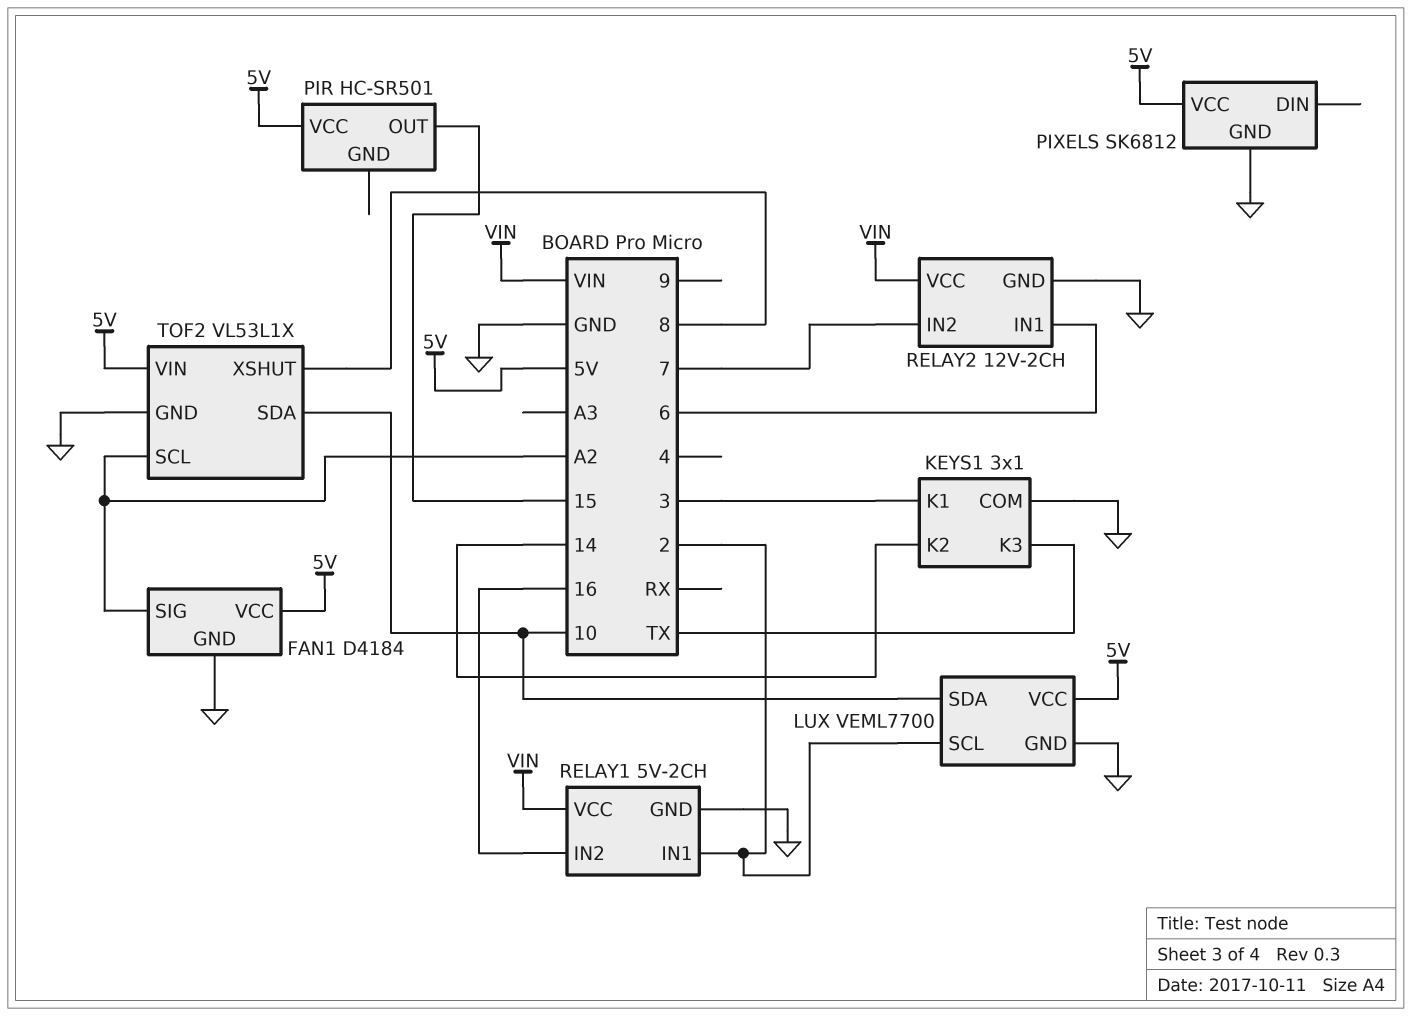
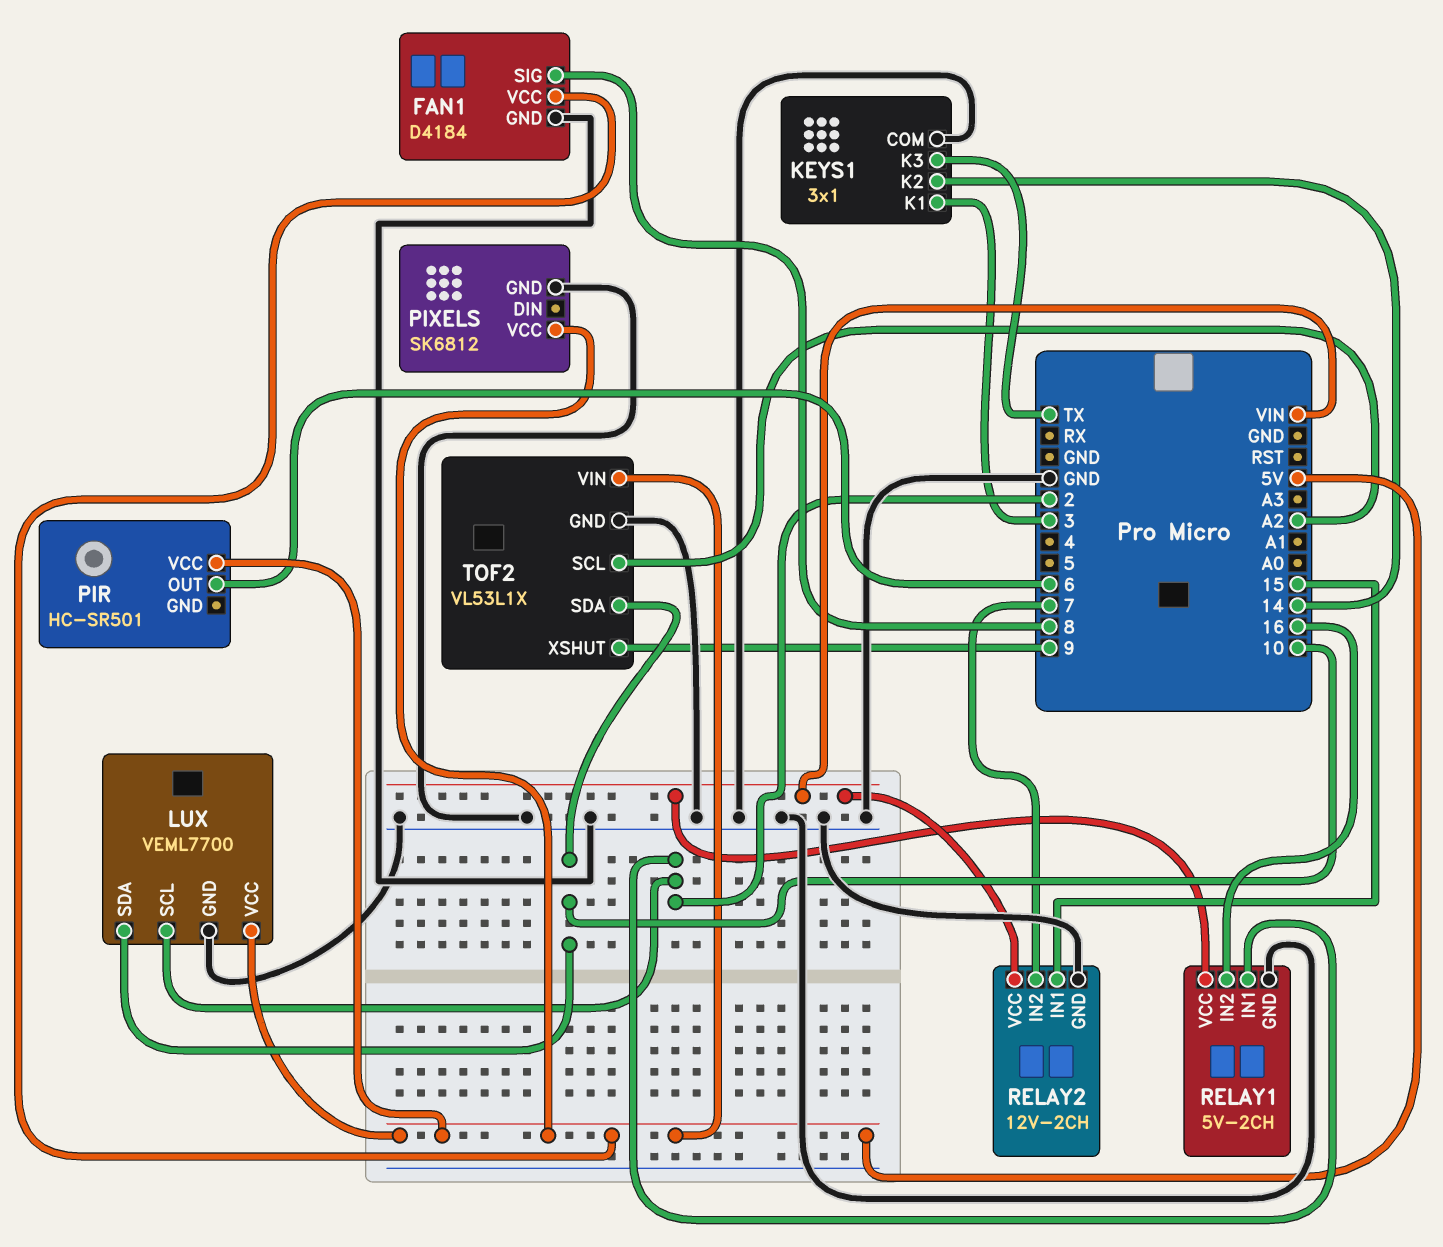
FAN1 pin SIG: A2 -> 8
PIR pin OUT: 15 -> 6
RELAY2 pin IN1: 6 -> 15
TOF2 pin XSHUT: 8 -> 9

